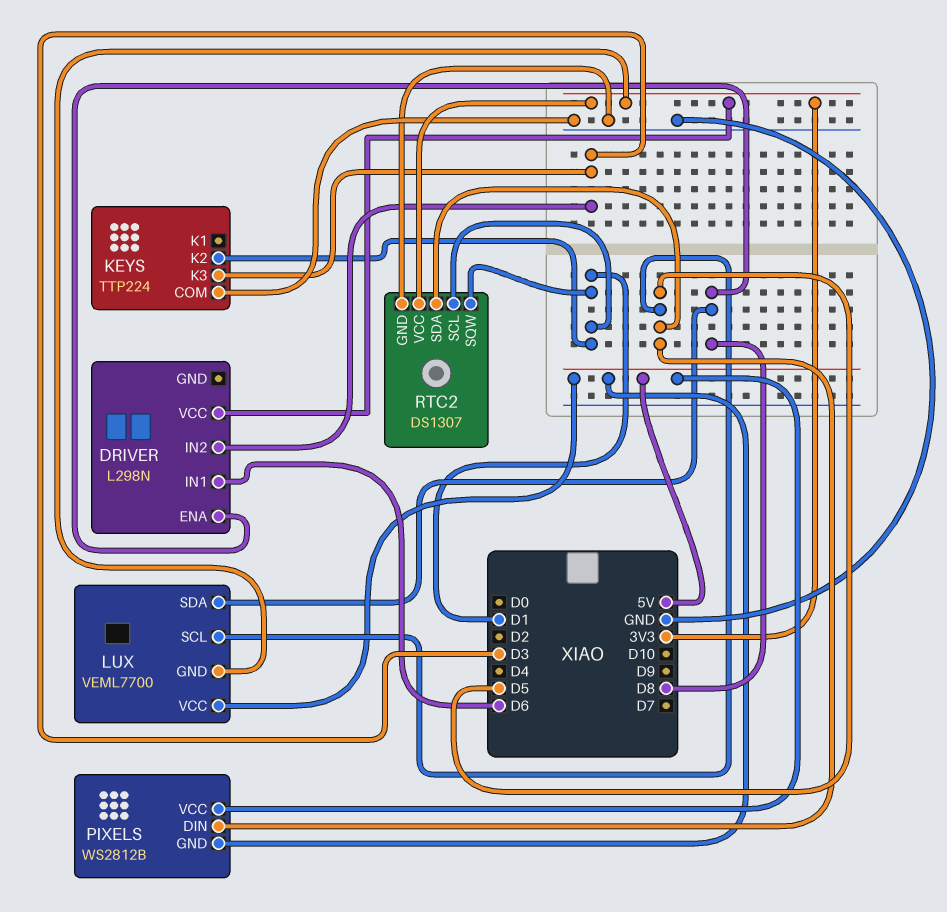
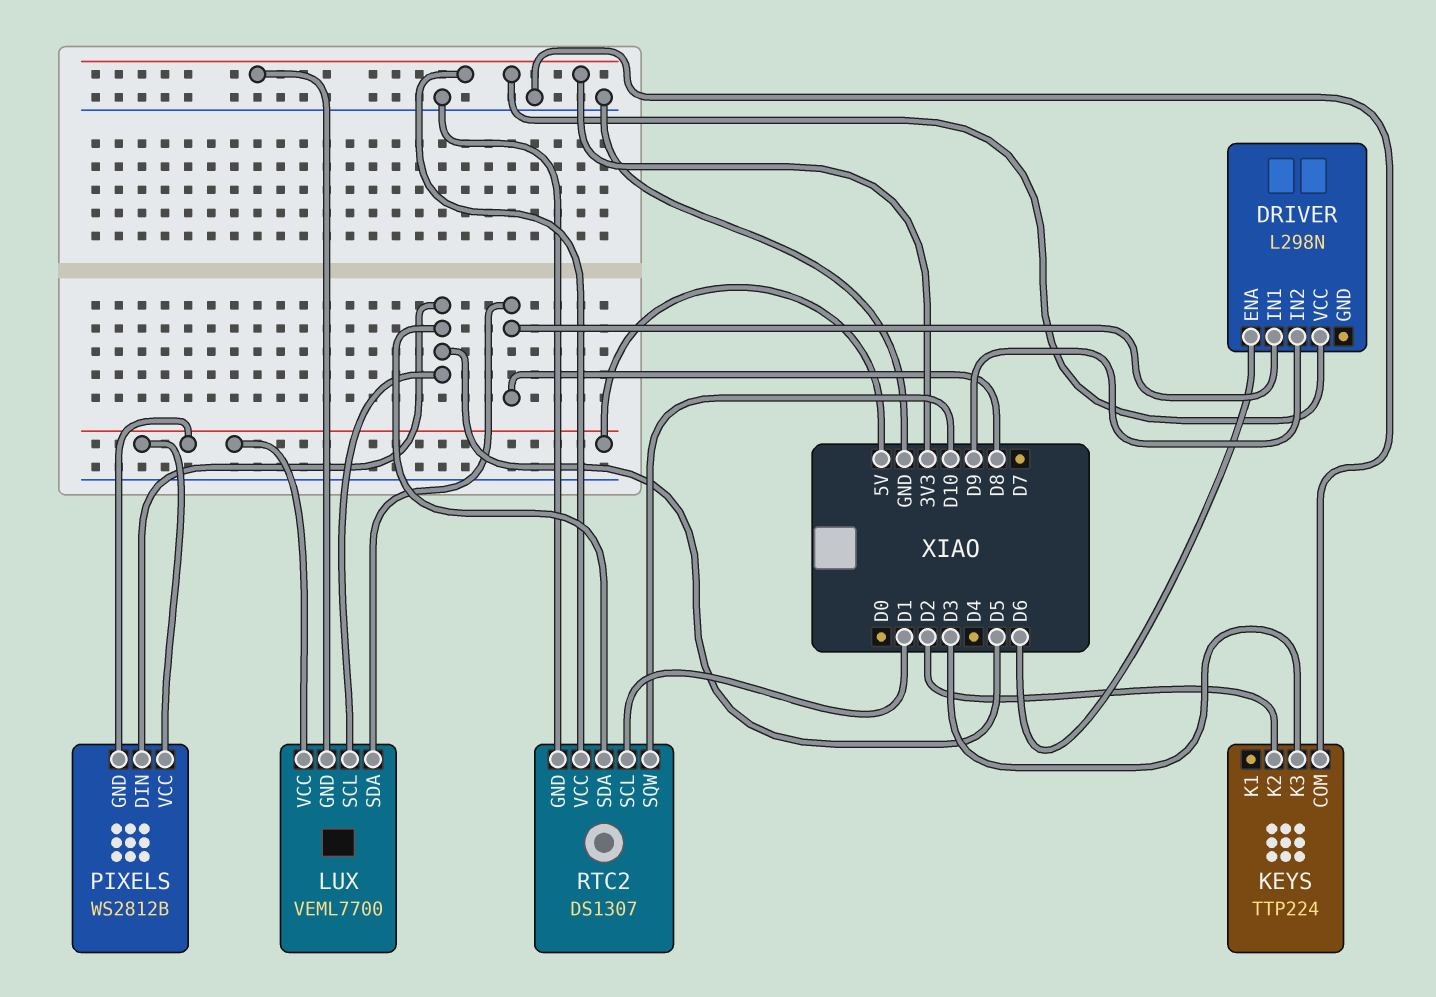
DRIVER pin ENA: D8 -> D6
DRIVER pin IN1: D6 -> D8
DRIVER pin IN2: D3 -> D9
KEYS pin K2: D1 -> D2
RTC2 pin SQW: D1 -> D10

